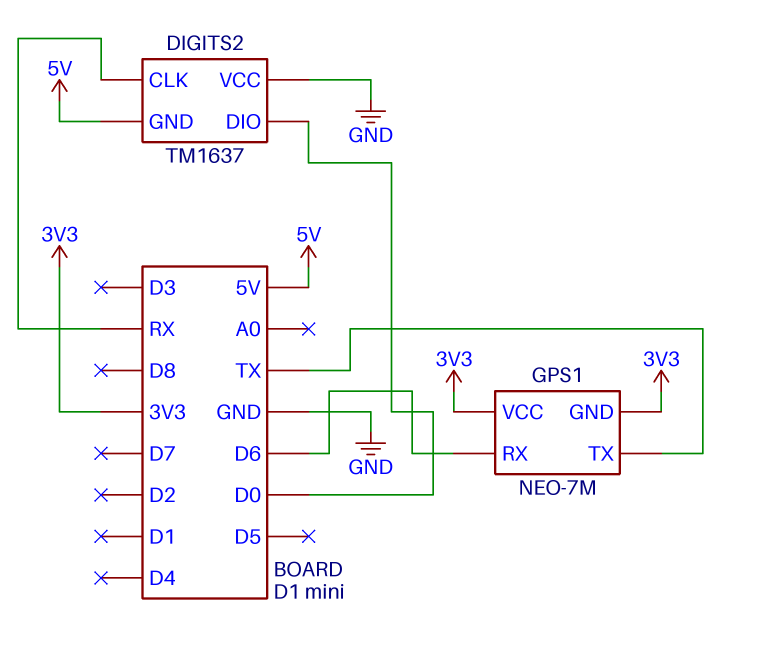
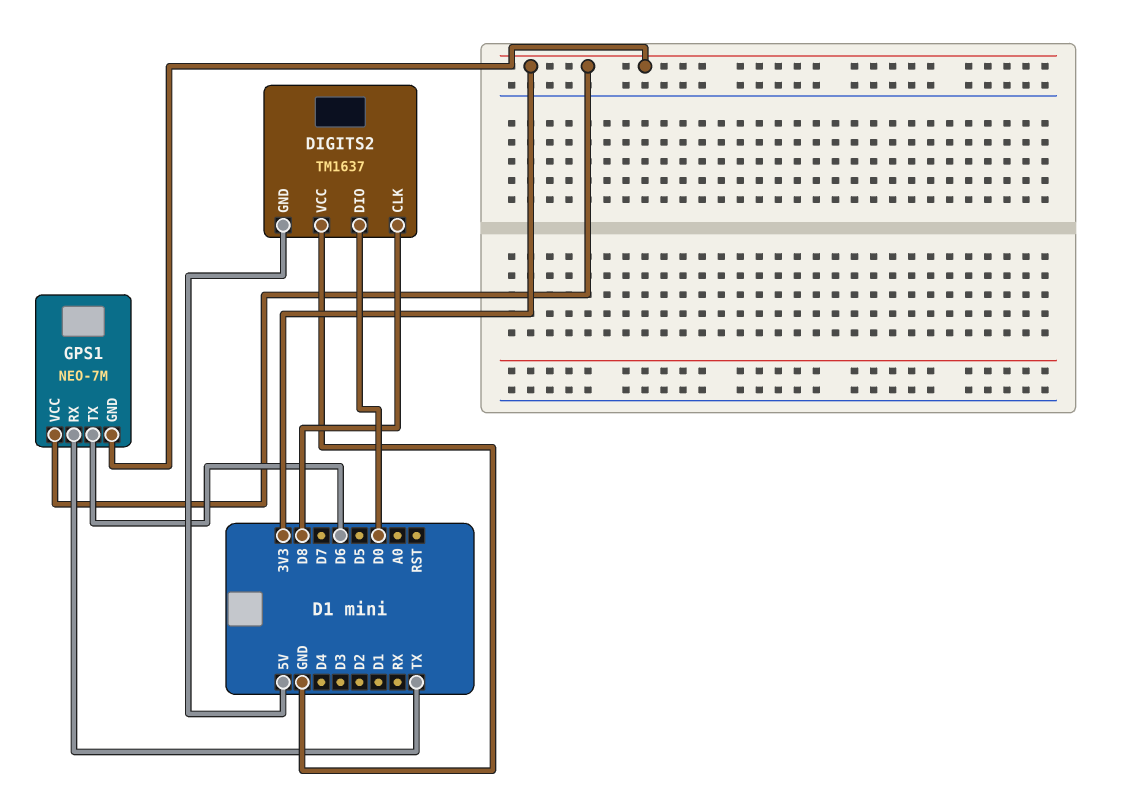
DIGITS2 pin CLK: RX -> D8
GPS1 pin RX: D6 -> TX
GPS1 pin TX: TX -> D6

